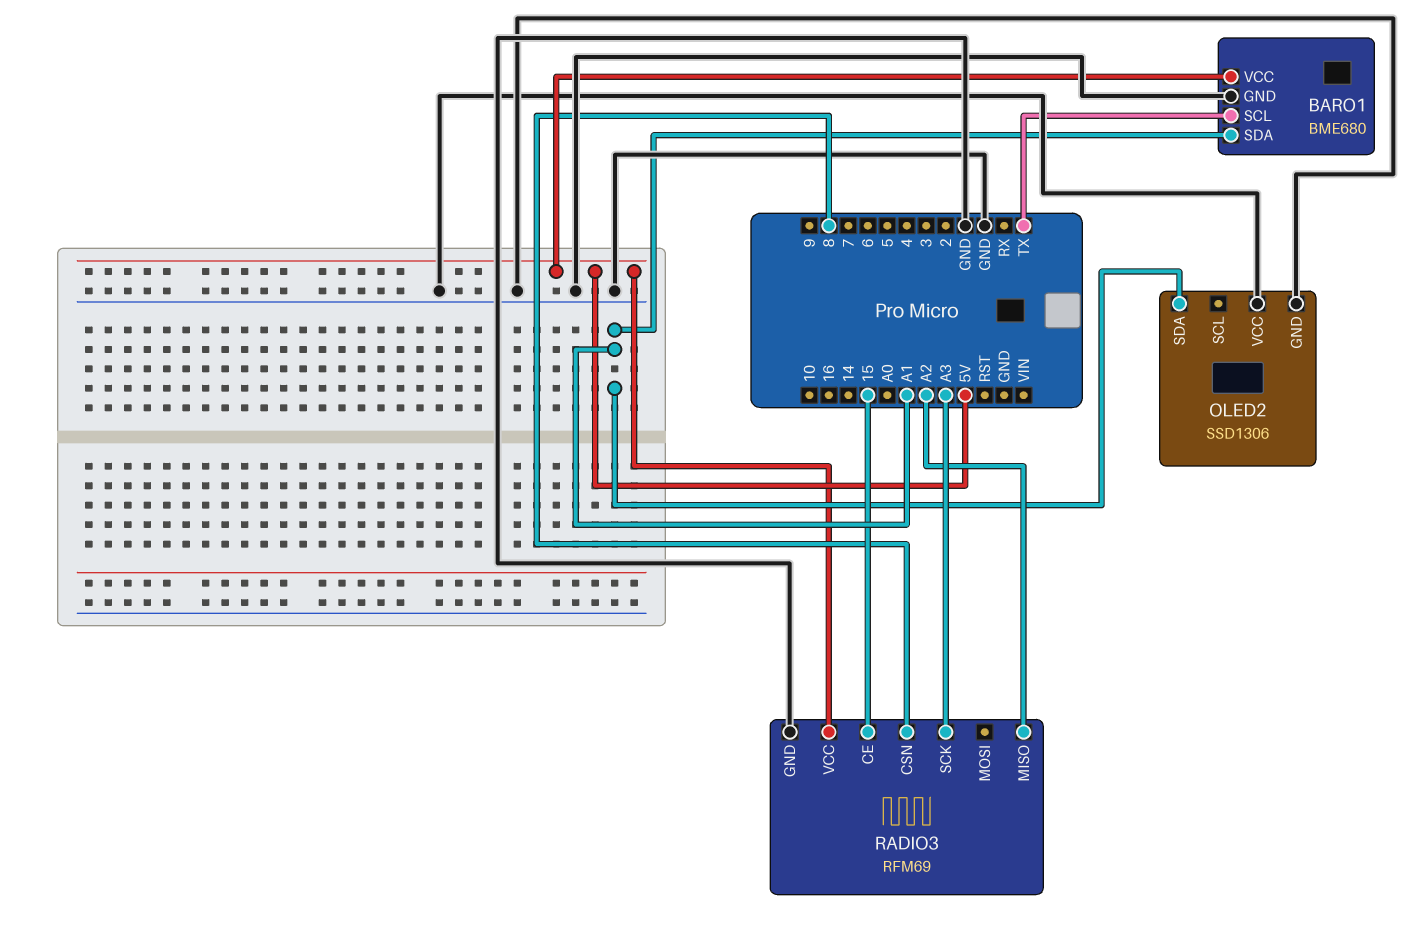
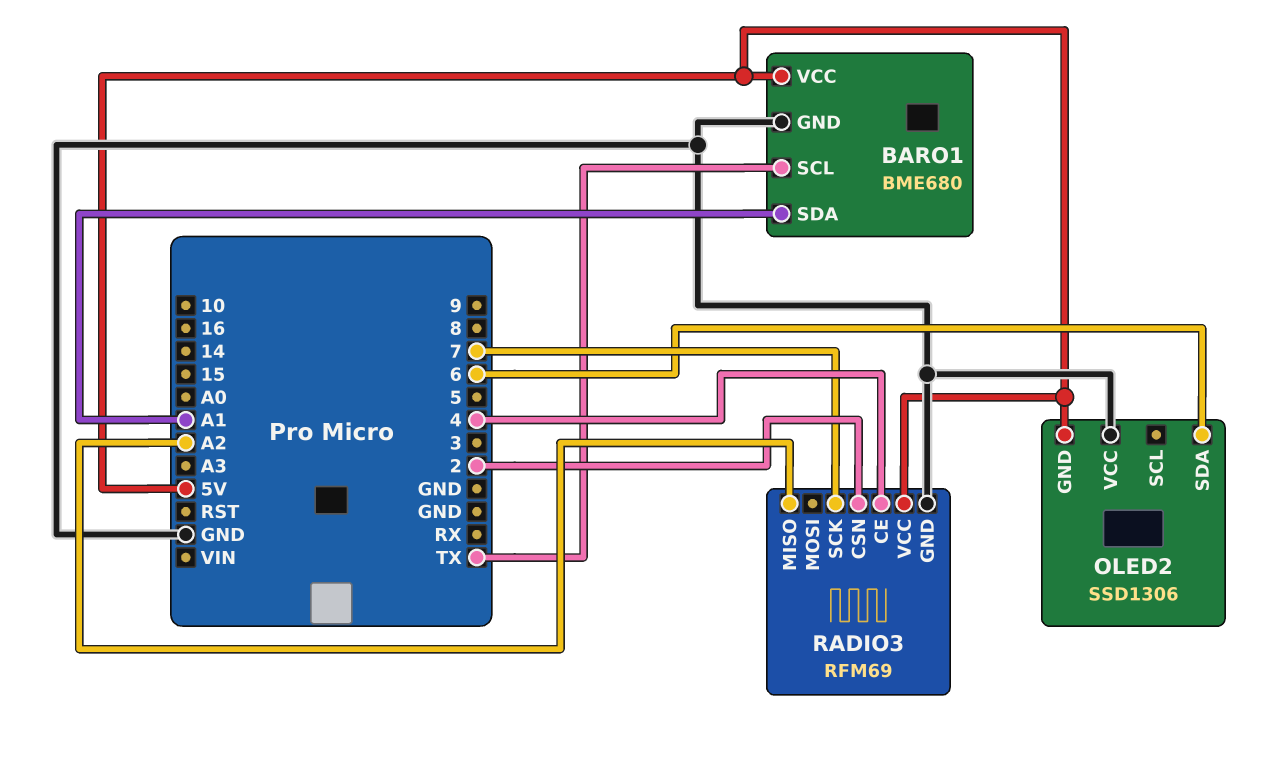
OLED2 pin GND: GND -> 5V
OLED2 pin SDA: A1 -> 6
RADIO3 pin CE: 15 -> 4
RADIO3 pin CSN: 8 -> 2
RADIO3 pin SCK: A3 -> 7

